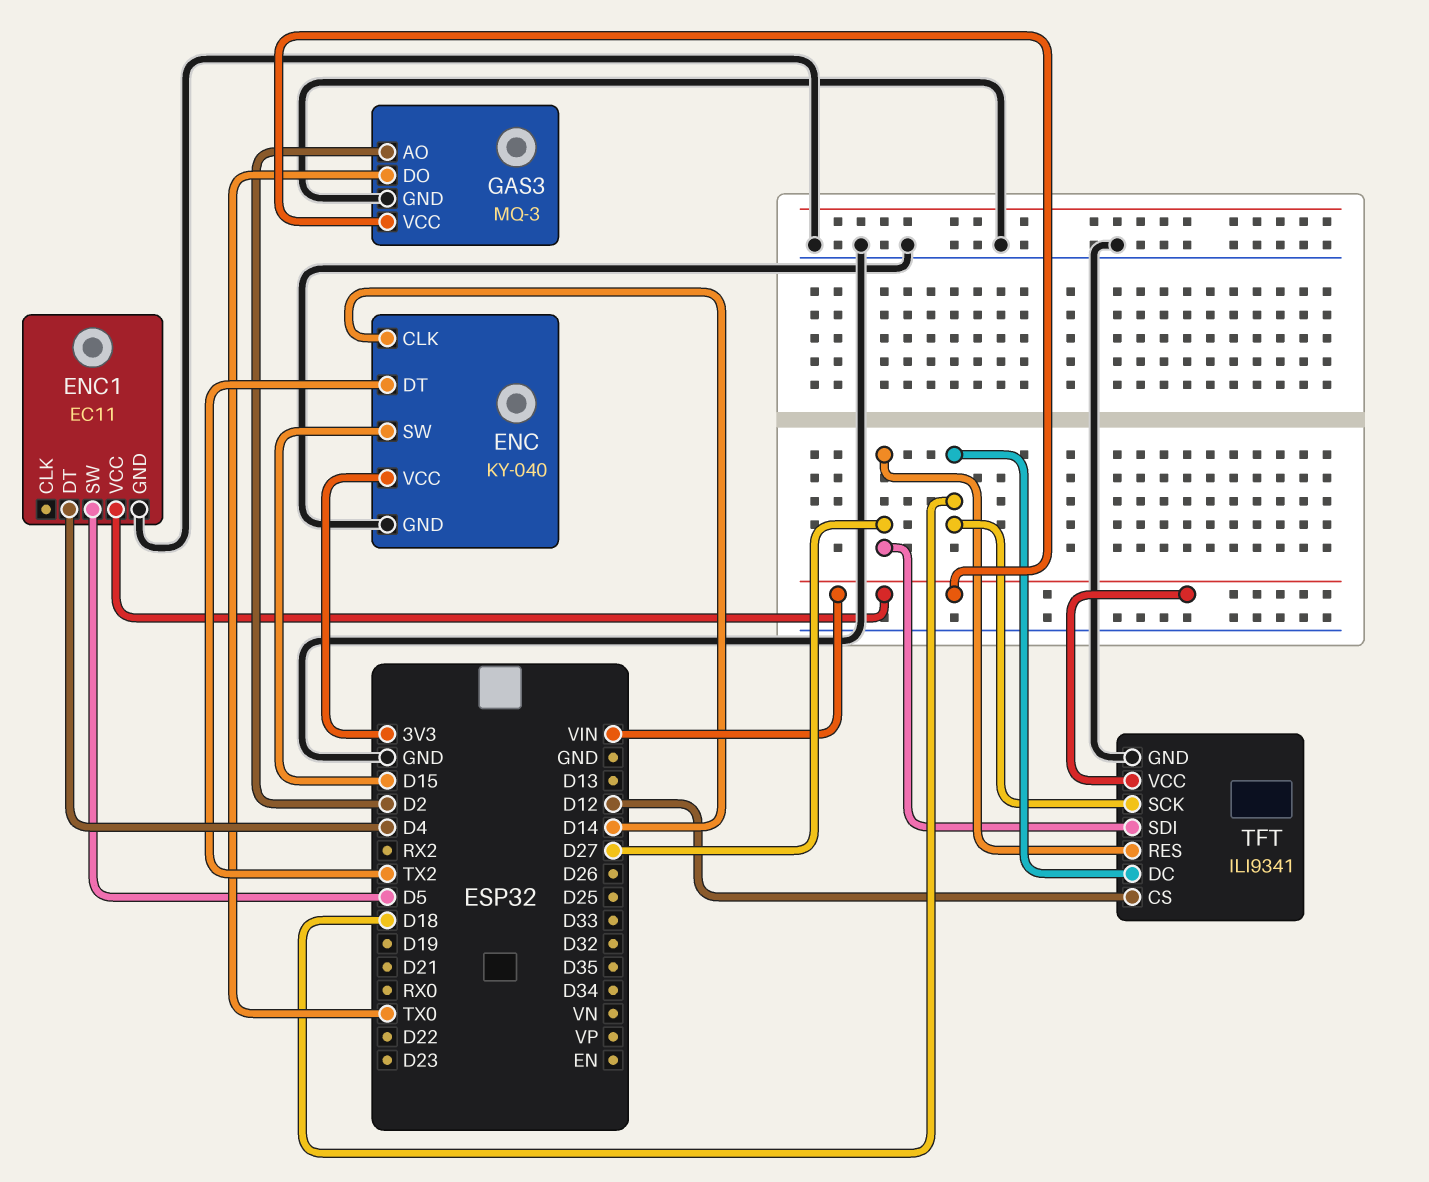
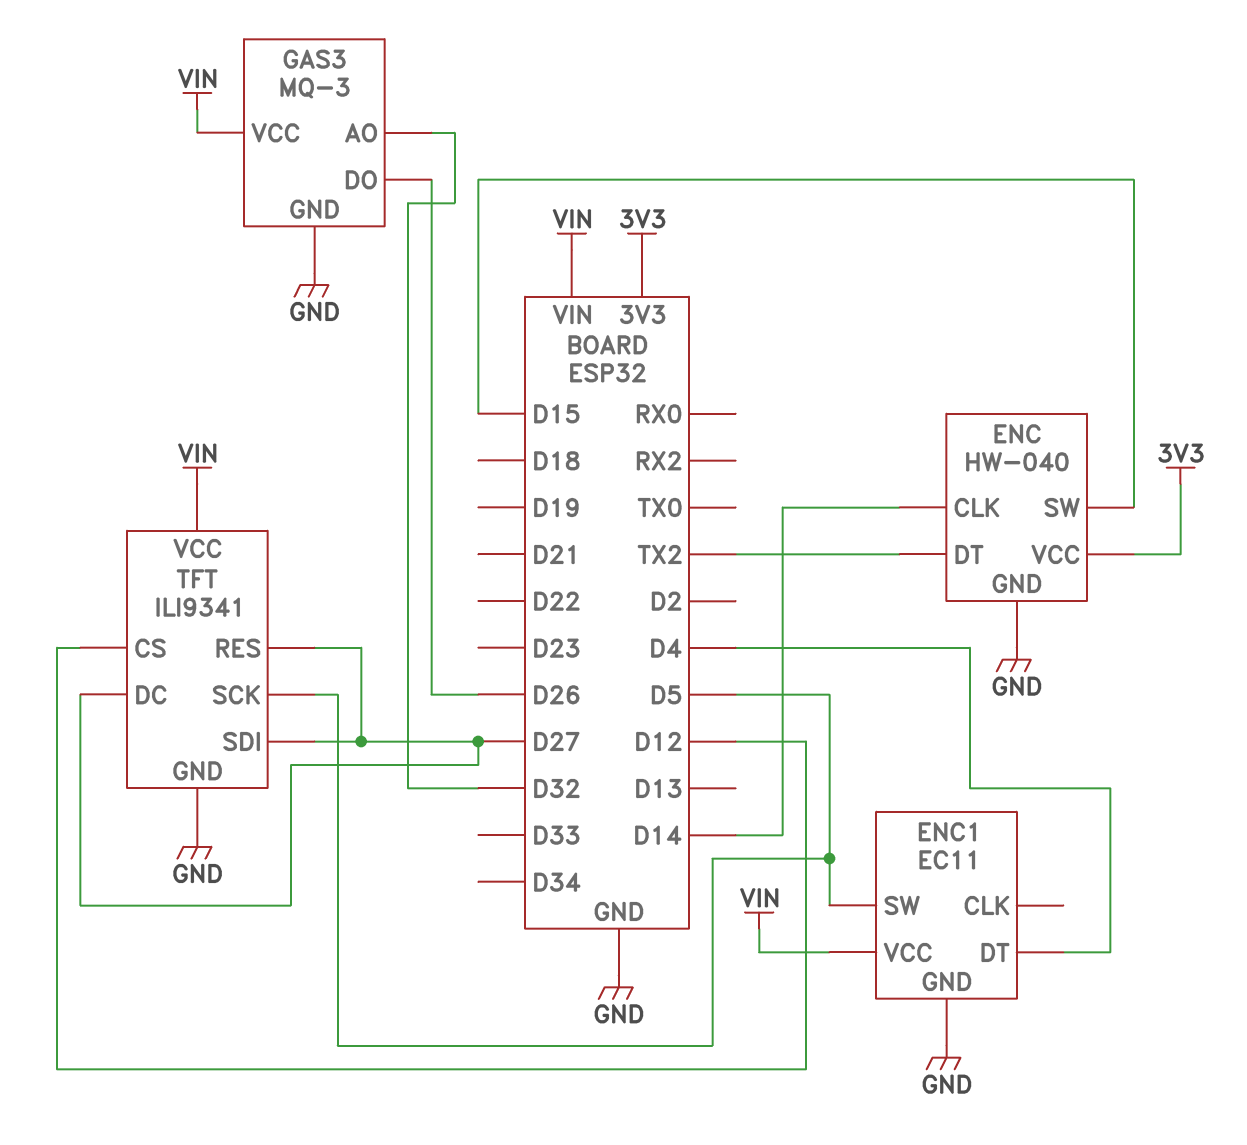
ENC: KY-040 -> HW-040
GAS3 pin AO: D2 -> D32
GAS3 pin DO: TX0 -> D26
TFT pin DC: D18 -> D27
TFT pin SCK: D18 -> D5

